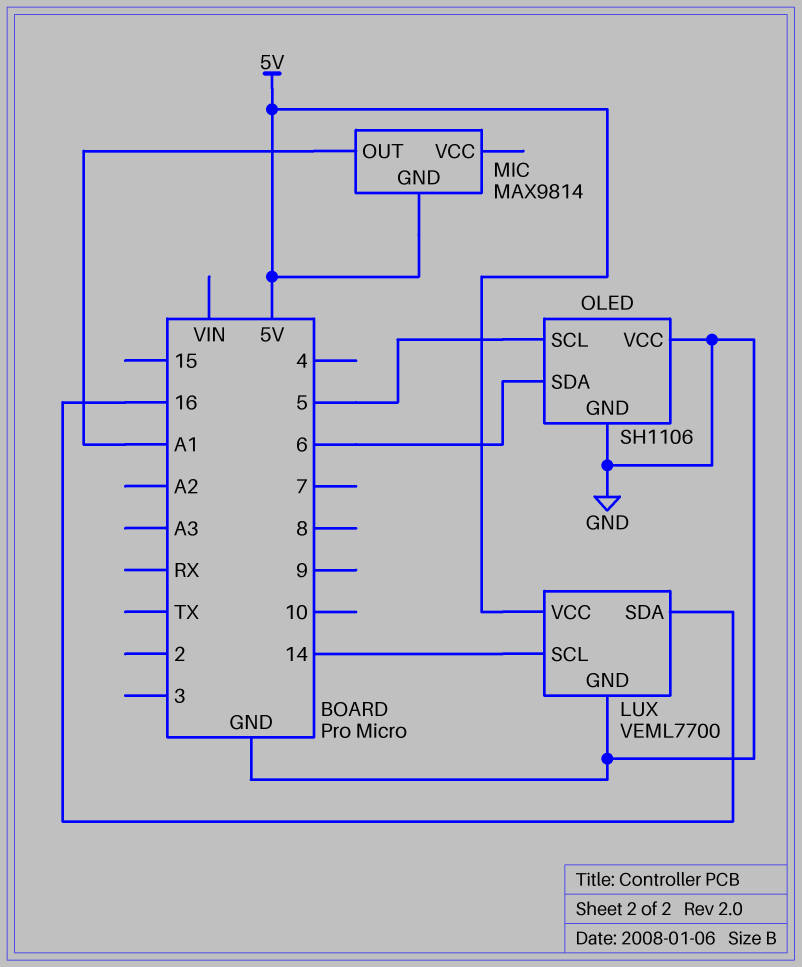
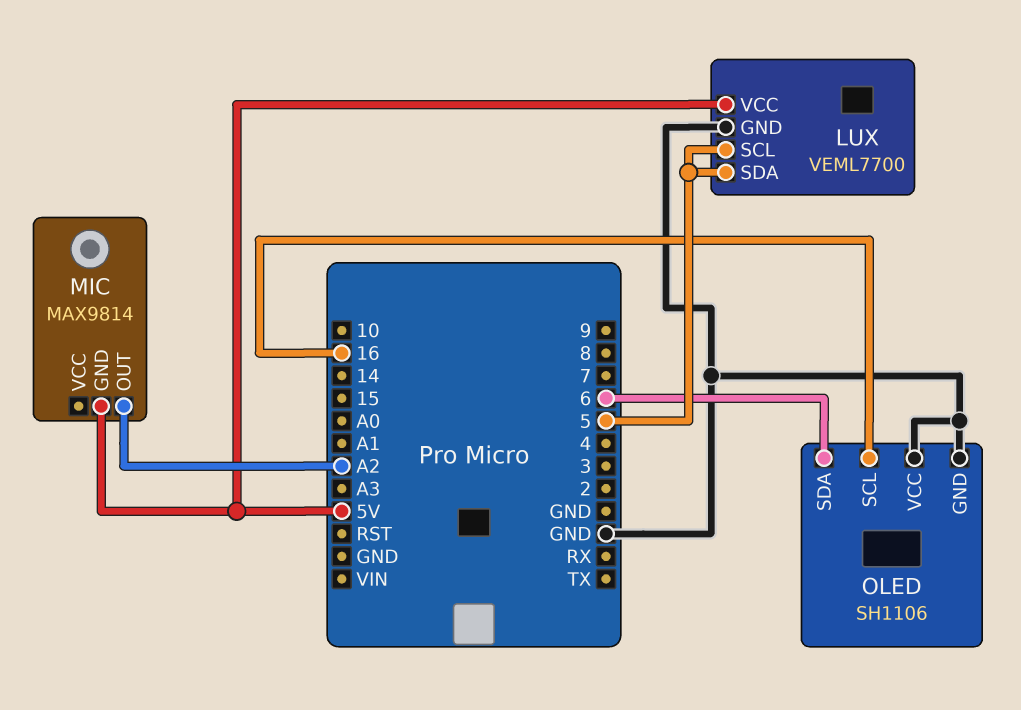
LUX pin SCL: 14 -> 5
LUX pin SDA: 16 -> 5
MIC pin OUT: A1 -> A2
OLED pin SCL: 5 -> 16

